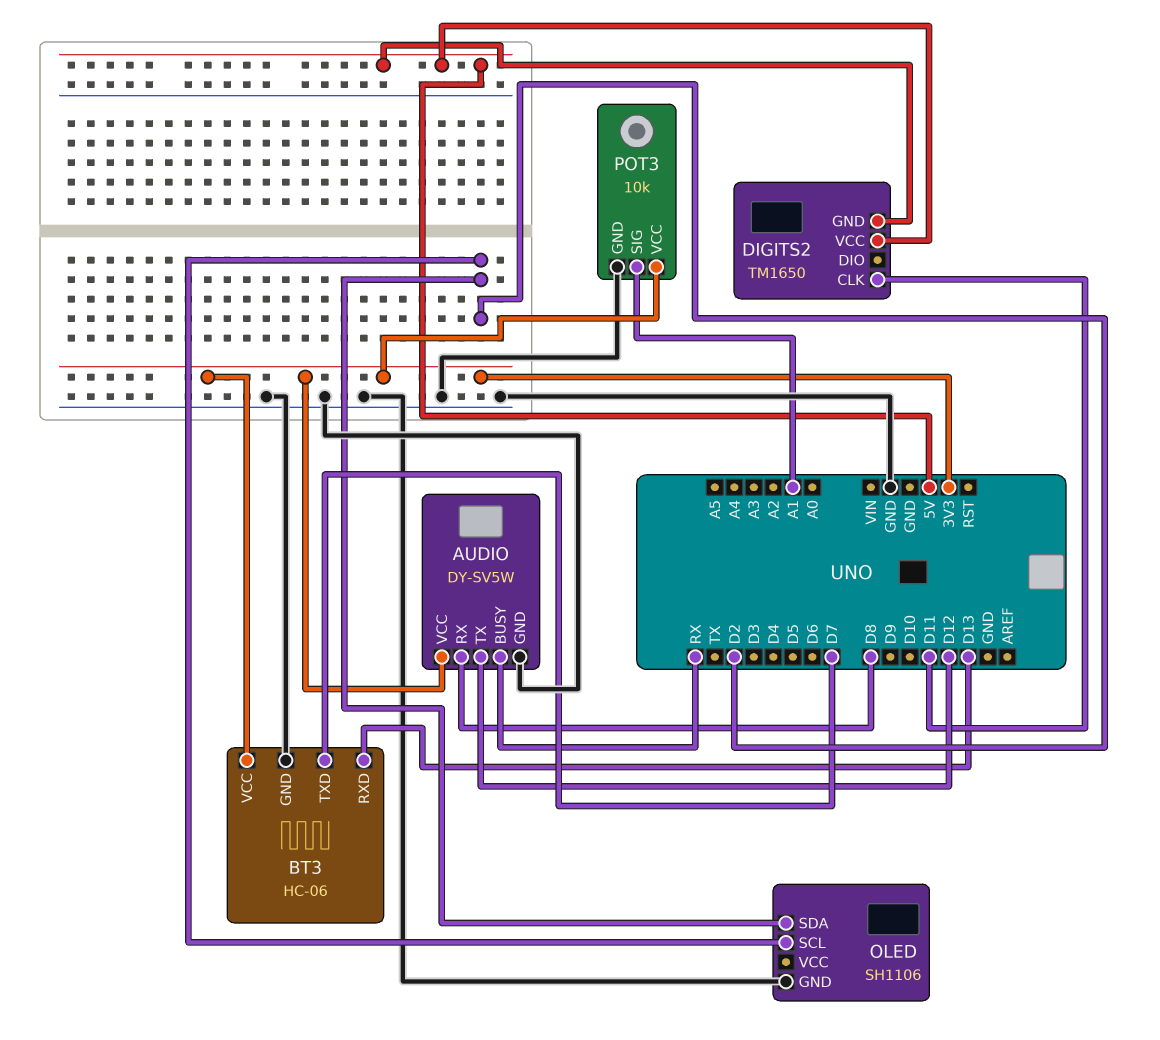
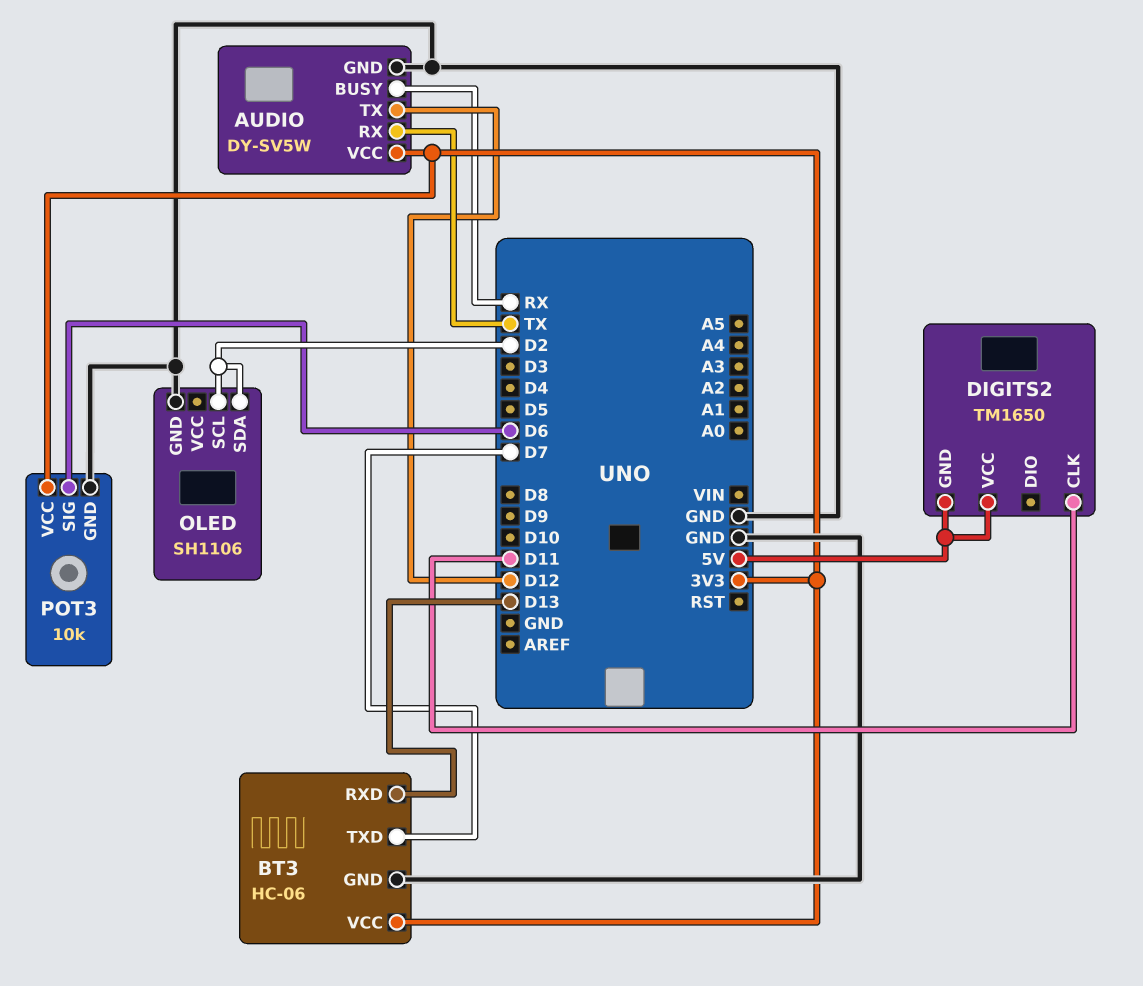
AUDIO pin RX: D8 -> TX
POT3 pin SIG: A1 -> D6

